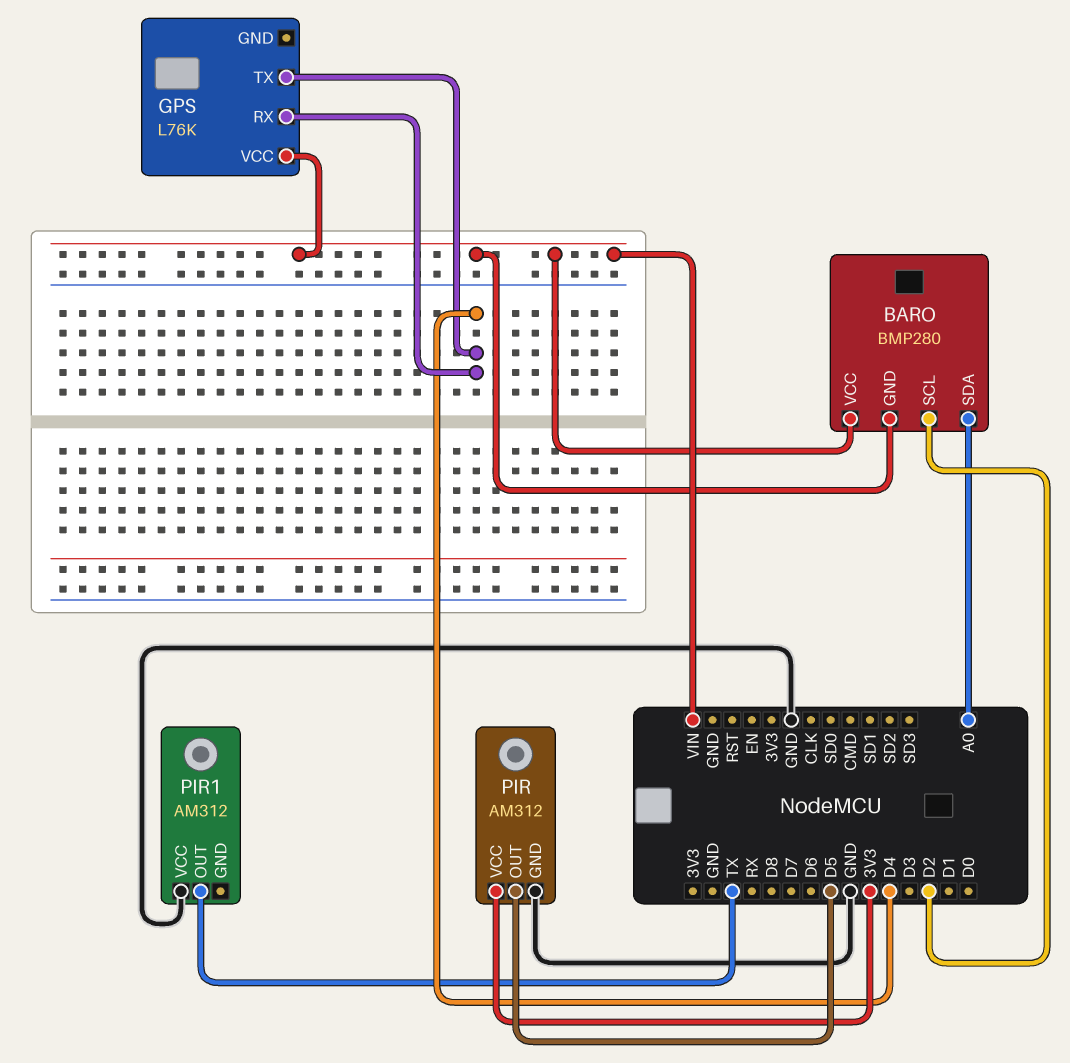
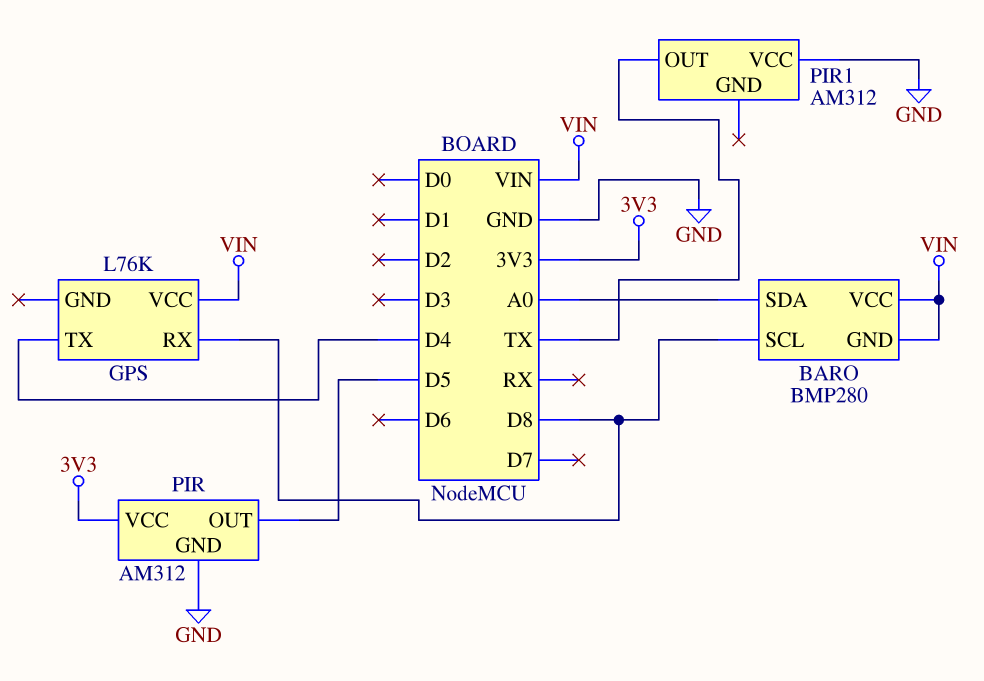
BARO pin SCL: D2 -> D8
GPS pin RX: D4 -> D8

